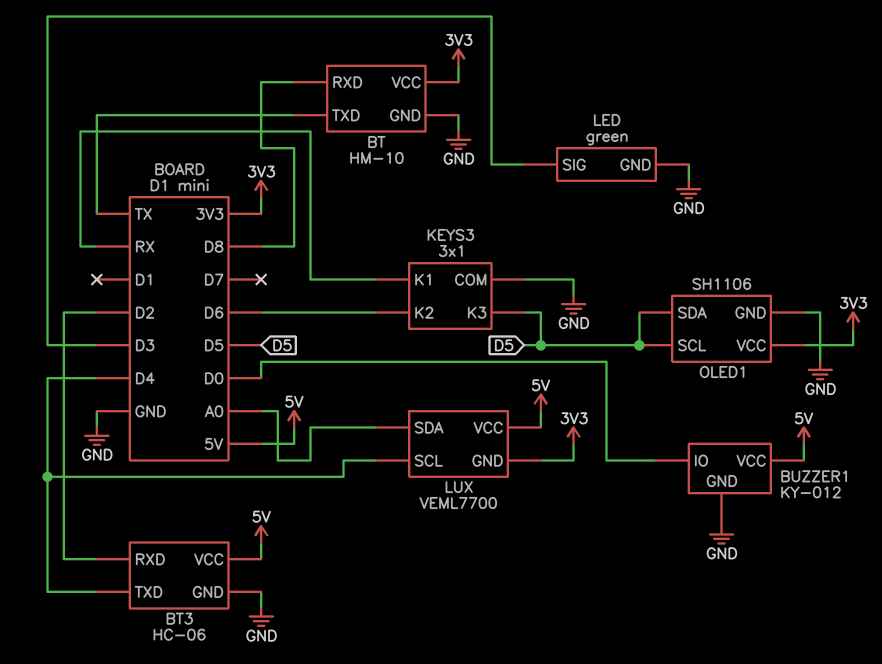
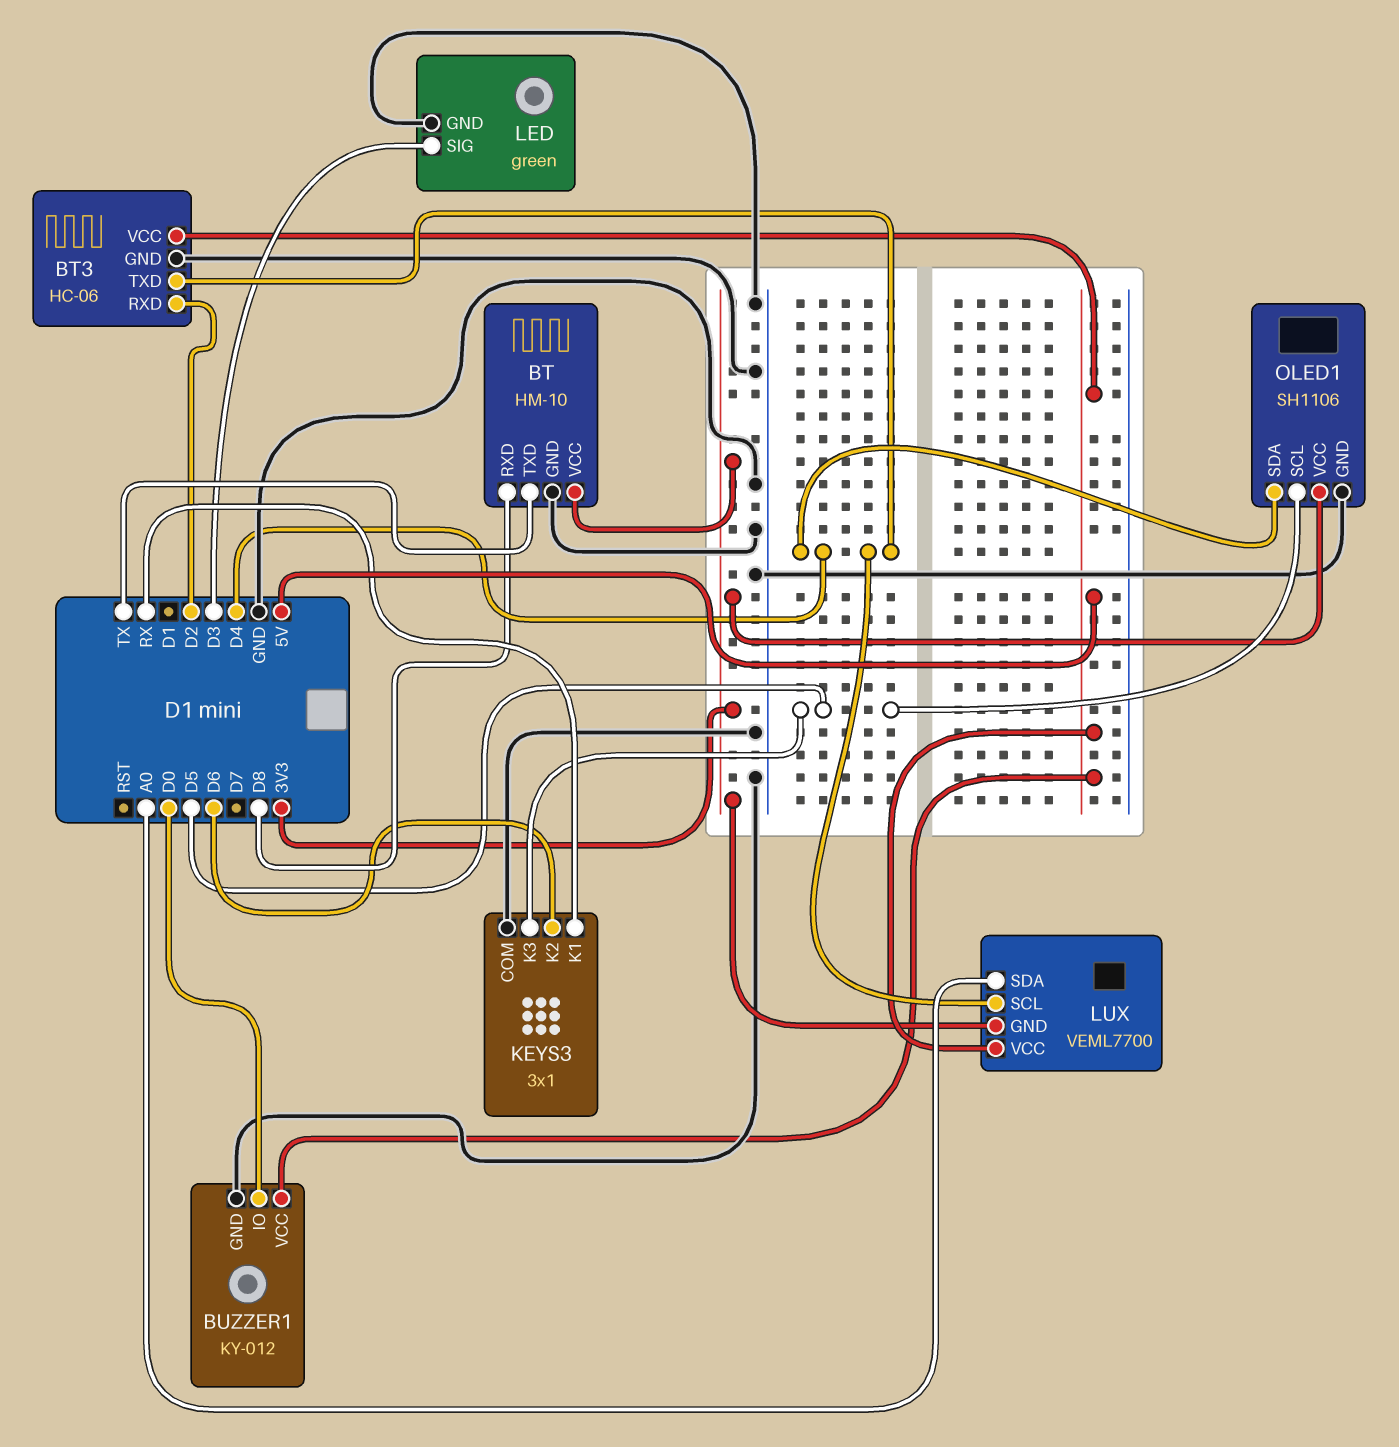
OLED1 pin SDA: D5 -> D4

